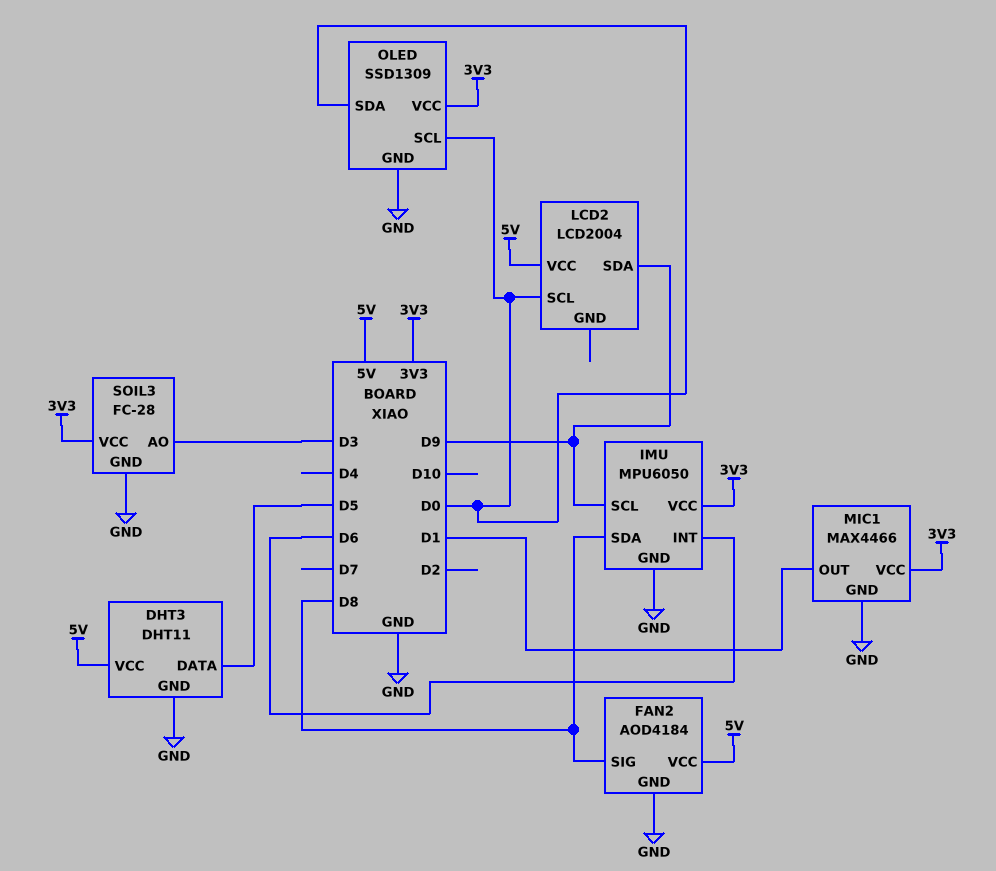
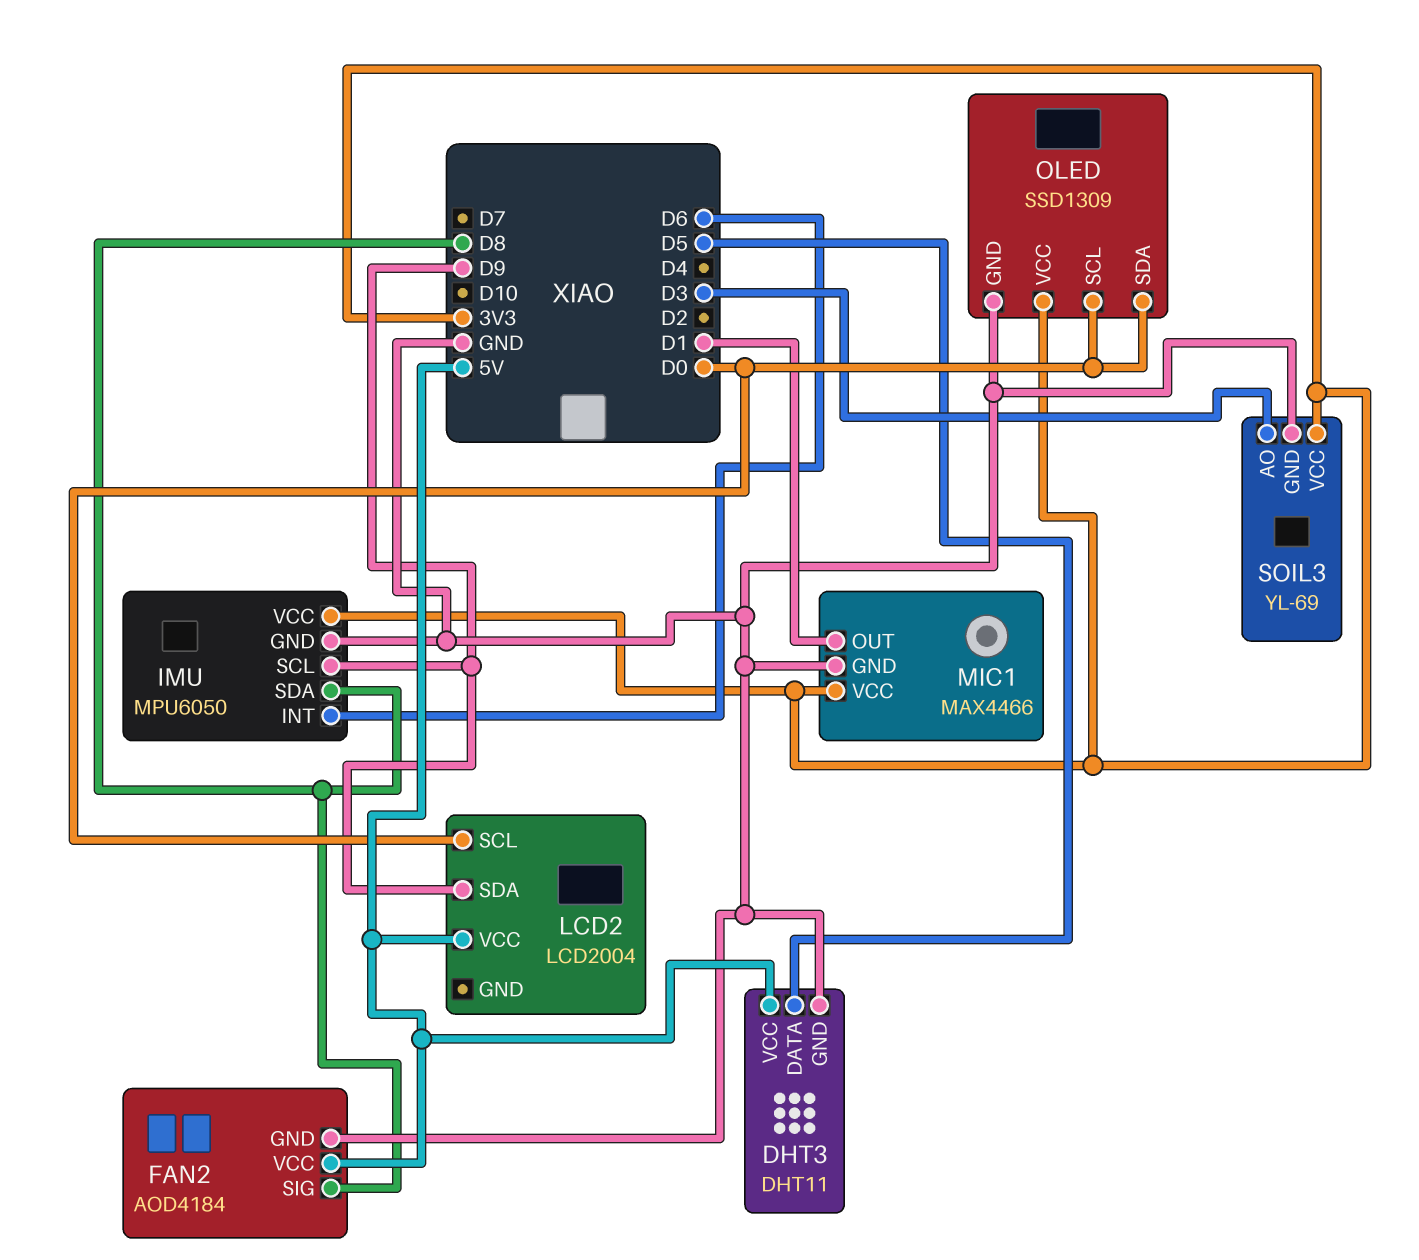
SOIL3: FC-28 -> YL-69

